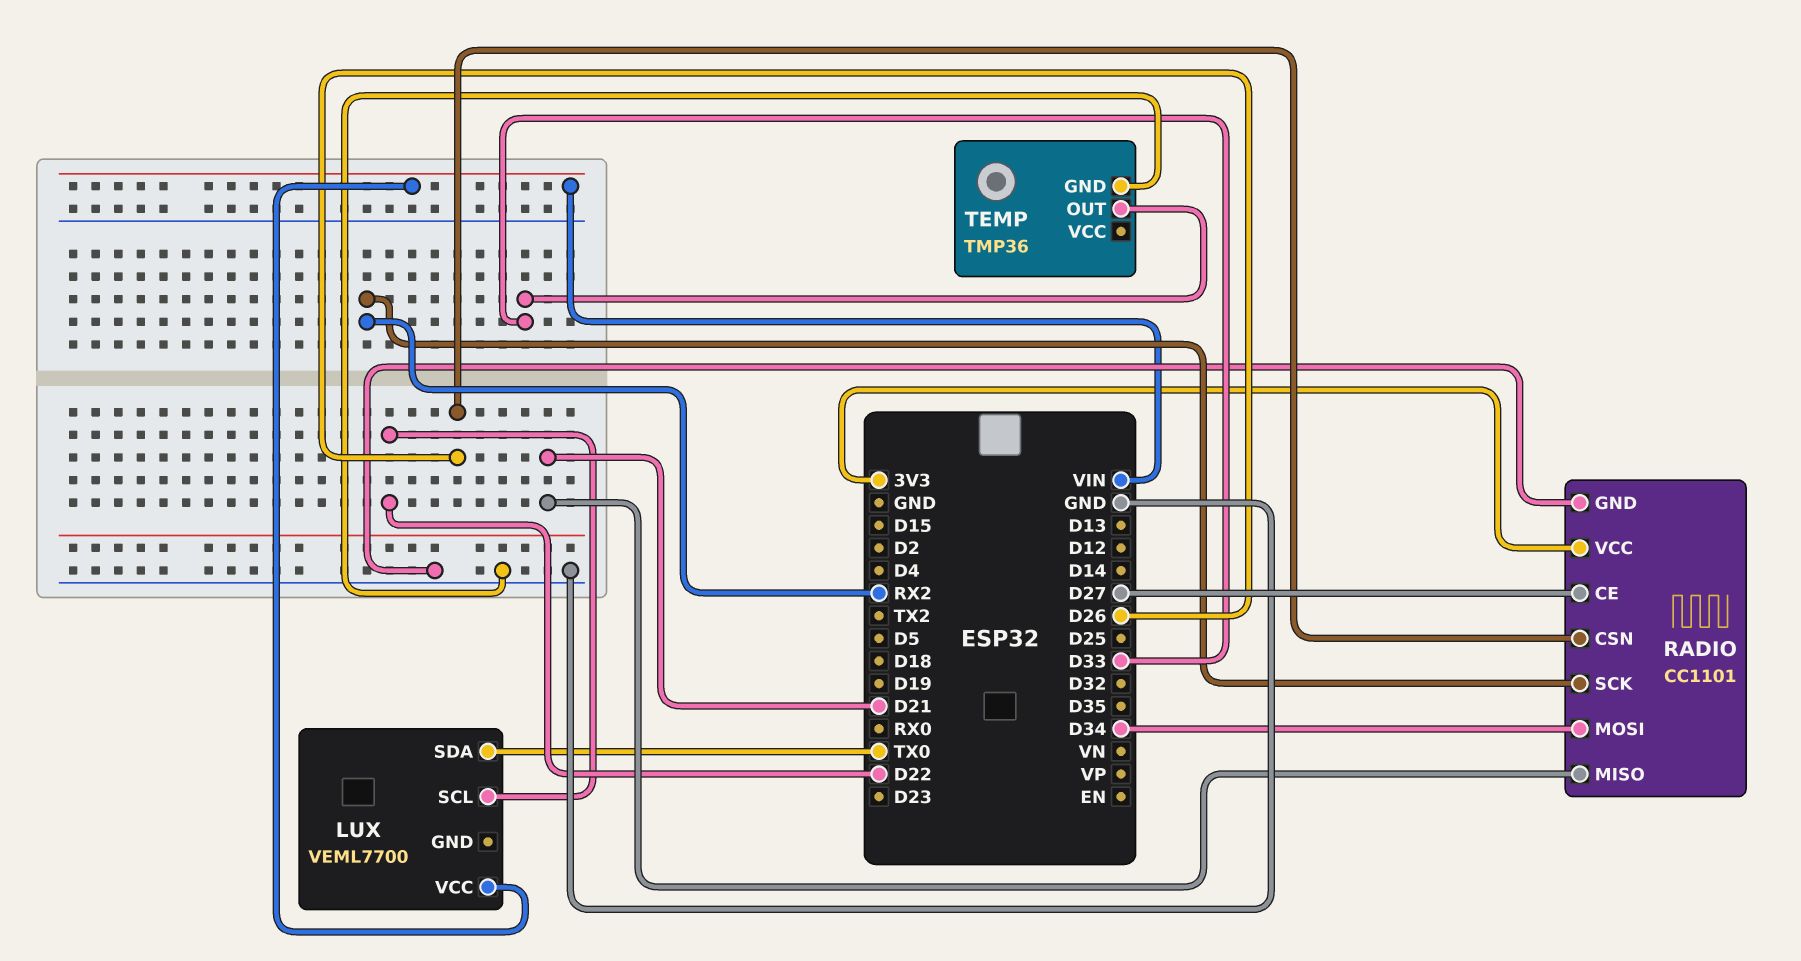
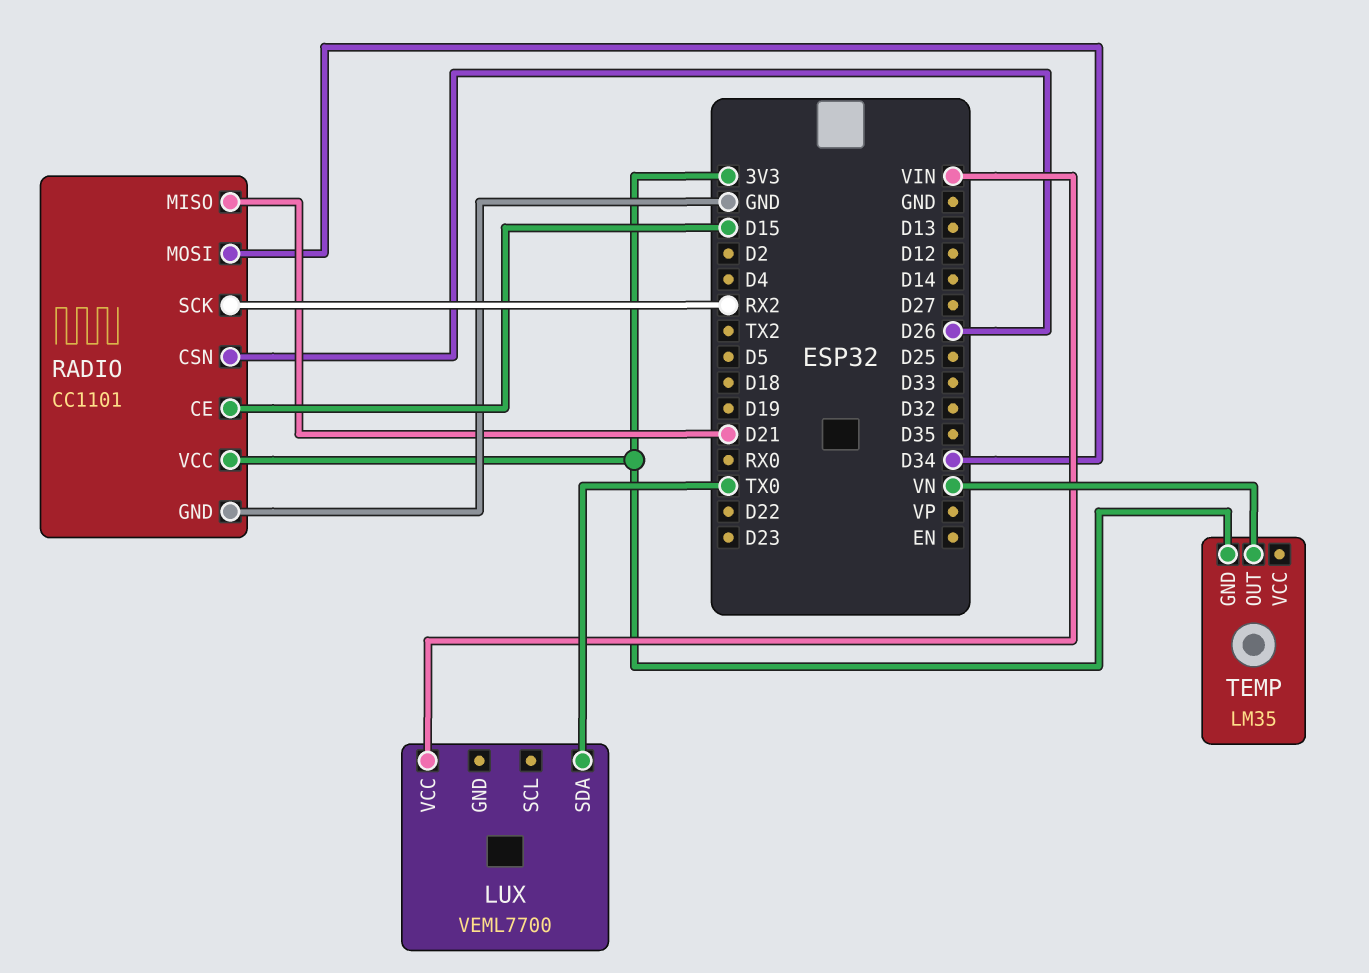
LUX pin SCL: D22 -> none
RADIO pin CE: D27 -> D15
TEMP: TMP36 -> LM35
TEMP pin GND: GND -> 3V3
TEMP pin OUT: D33 -> VN

